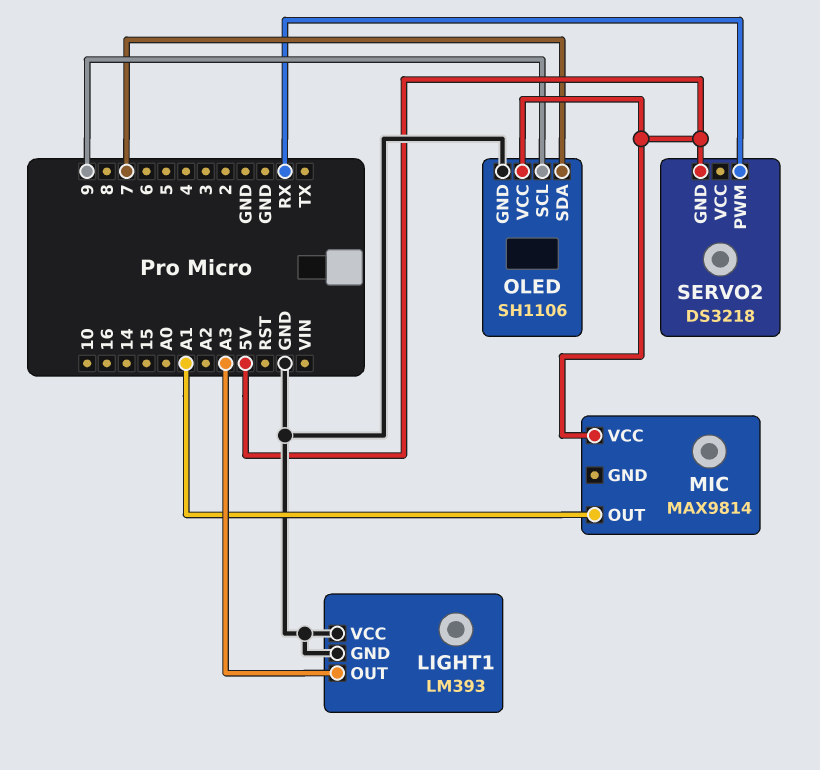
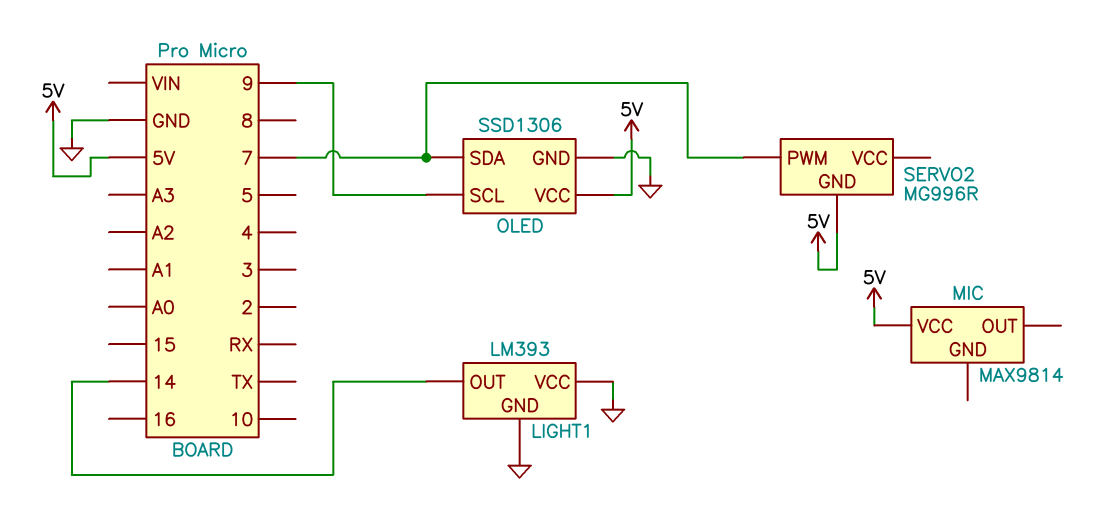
LIGHT1 pin OUT: A3 -> 14
MIC pin OUT: A1 -> none
OLED: SH1106 -> SSD1306
SERVO2: DS3218 -> MG996R
SERVO2 pin PWM: RX -> 7

